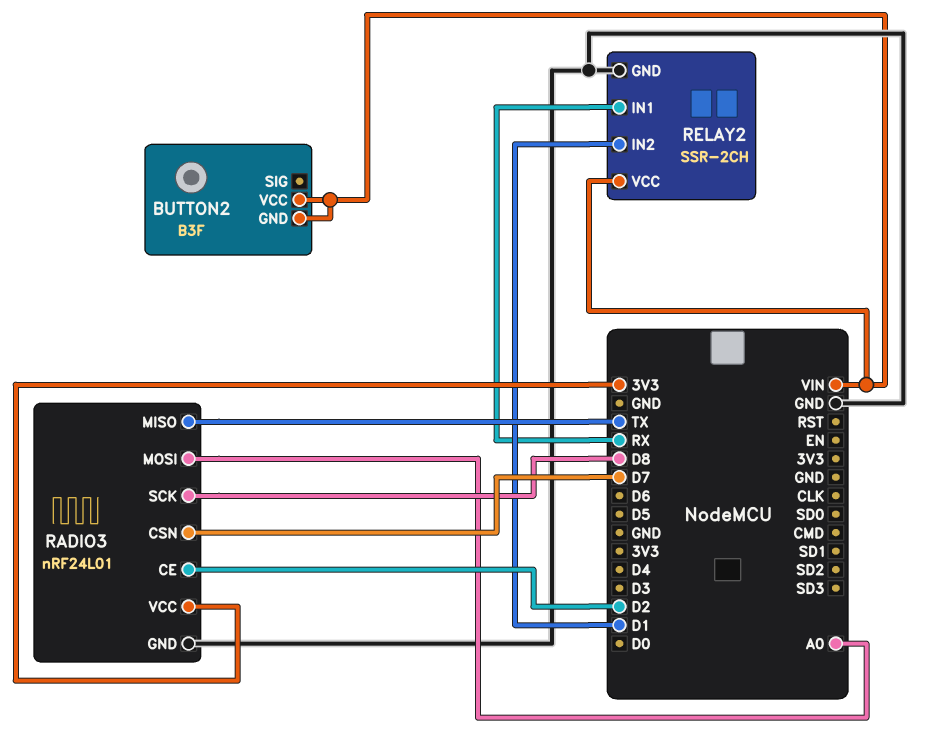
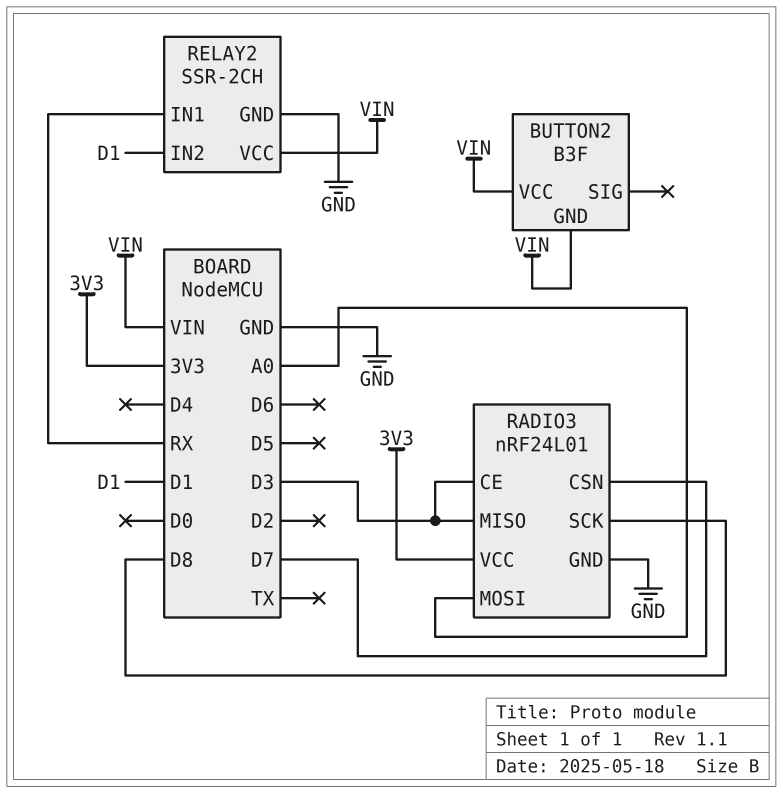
RADIO3 pin CE: D2 -> D3
RADIO3 pin MISO: TX -> D3

